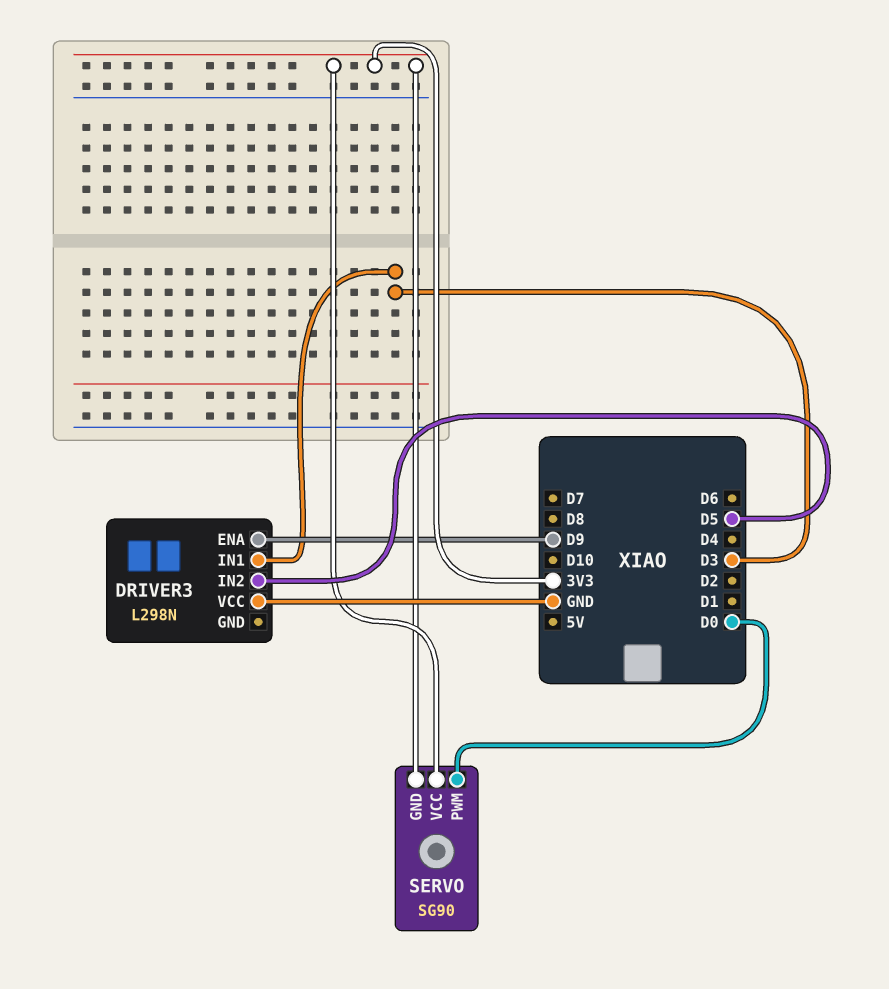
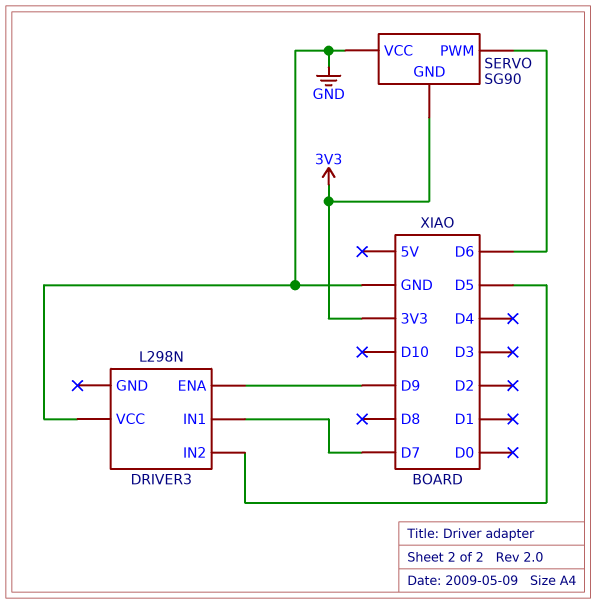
DRIVER3 pin IN1: D3 -> D7
SERVO pin PWM: D0 -> D6
SERVO pin VCC: 3V3 -> GND

